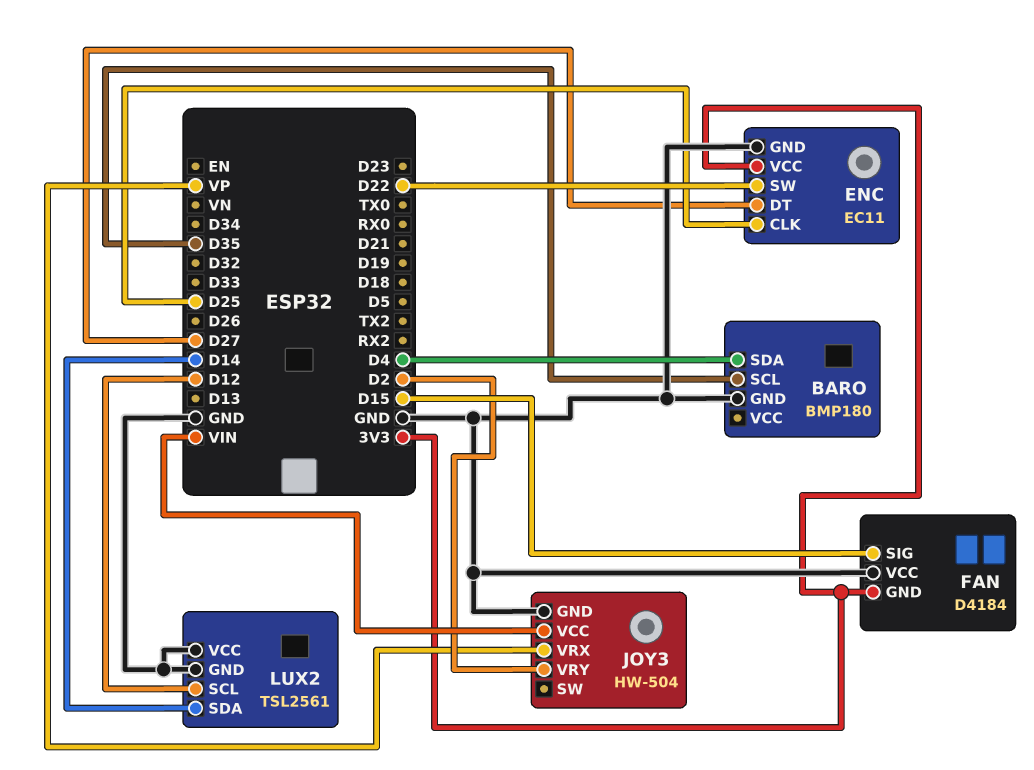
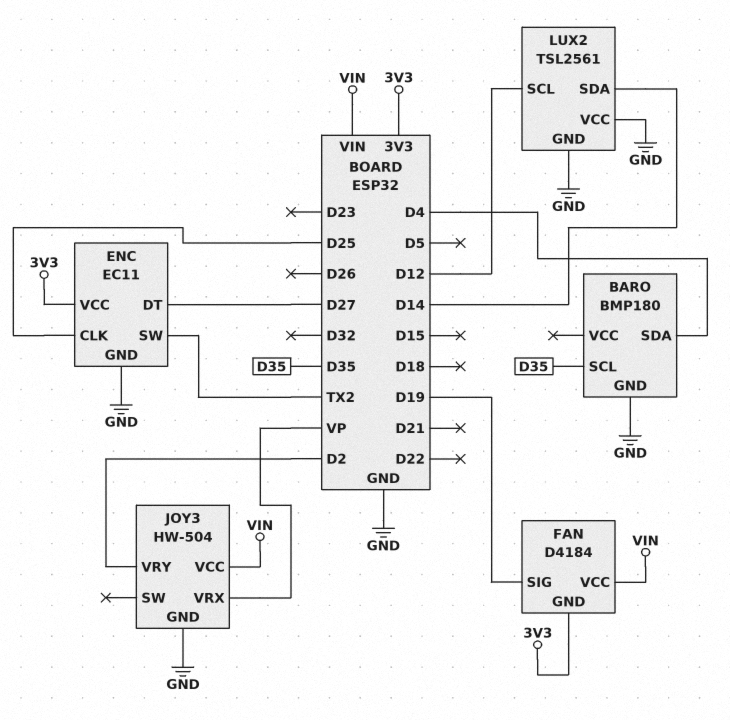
ENC pin SW: D22 -> TX2
FAN pin SIG: D15 -> D19
FAN pin VCC: GND -> VIN

